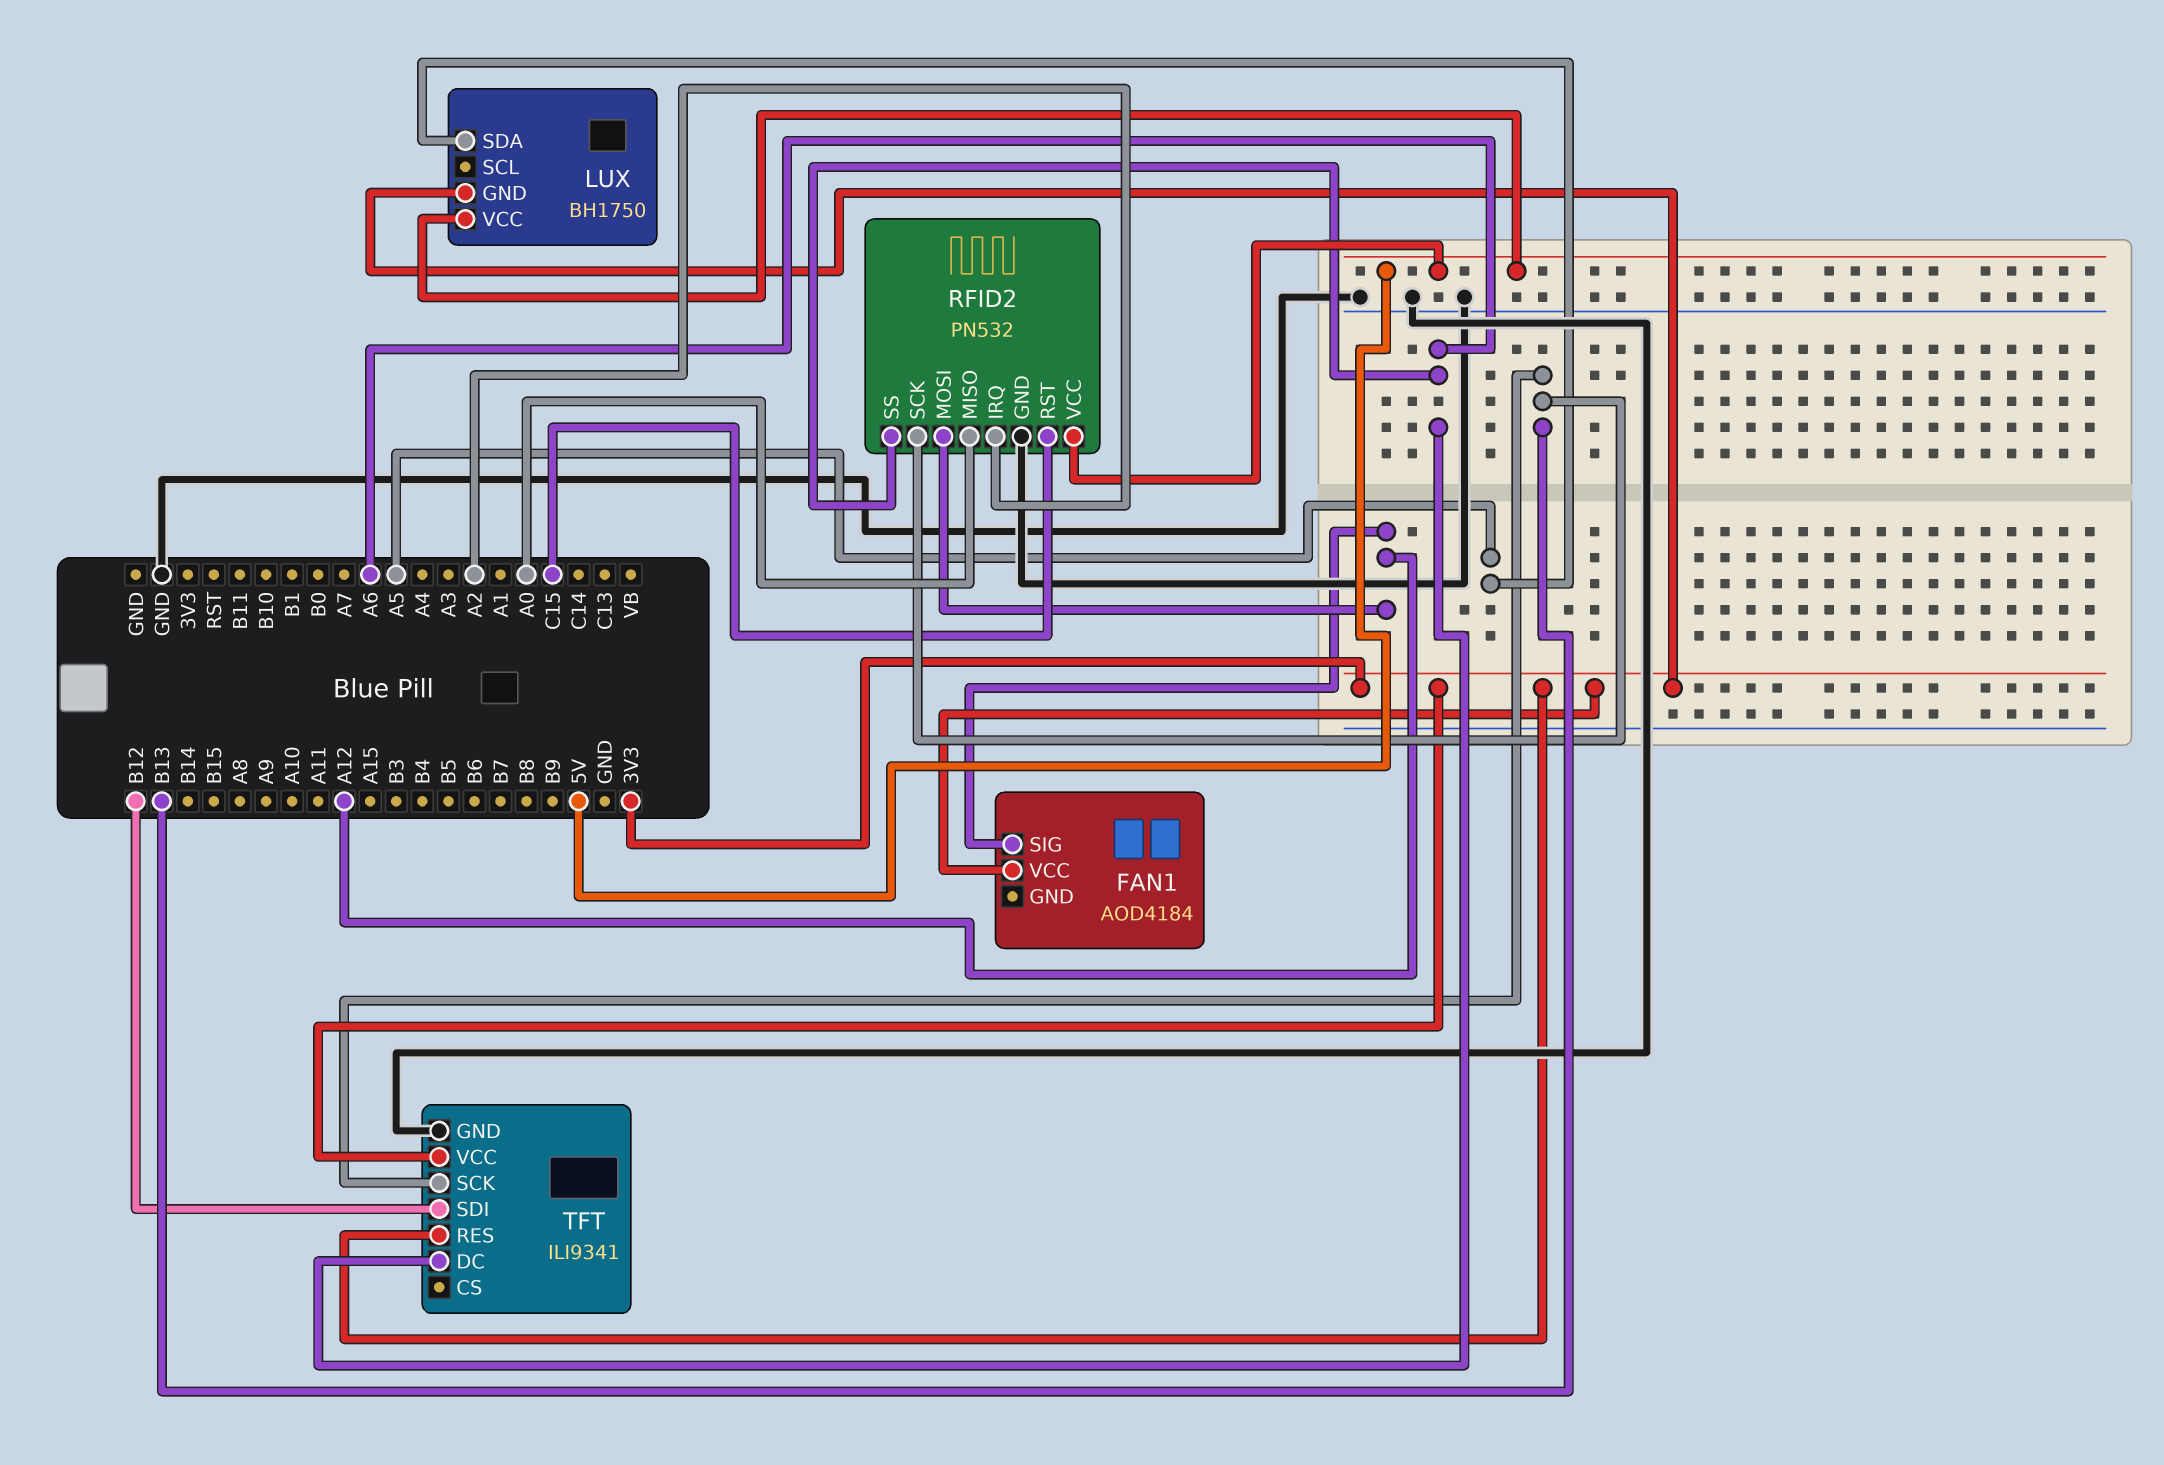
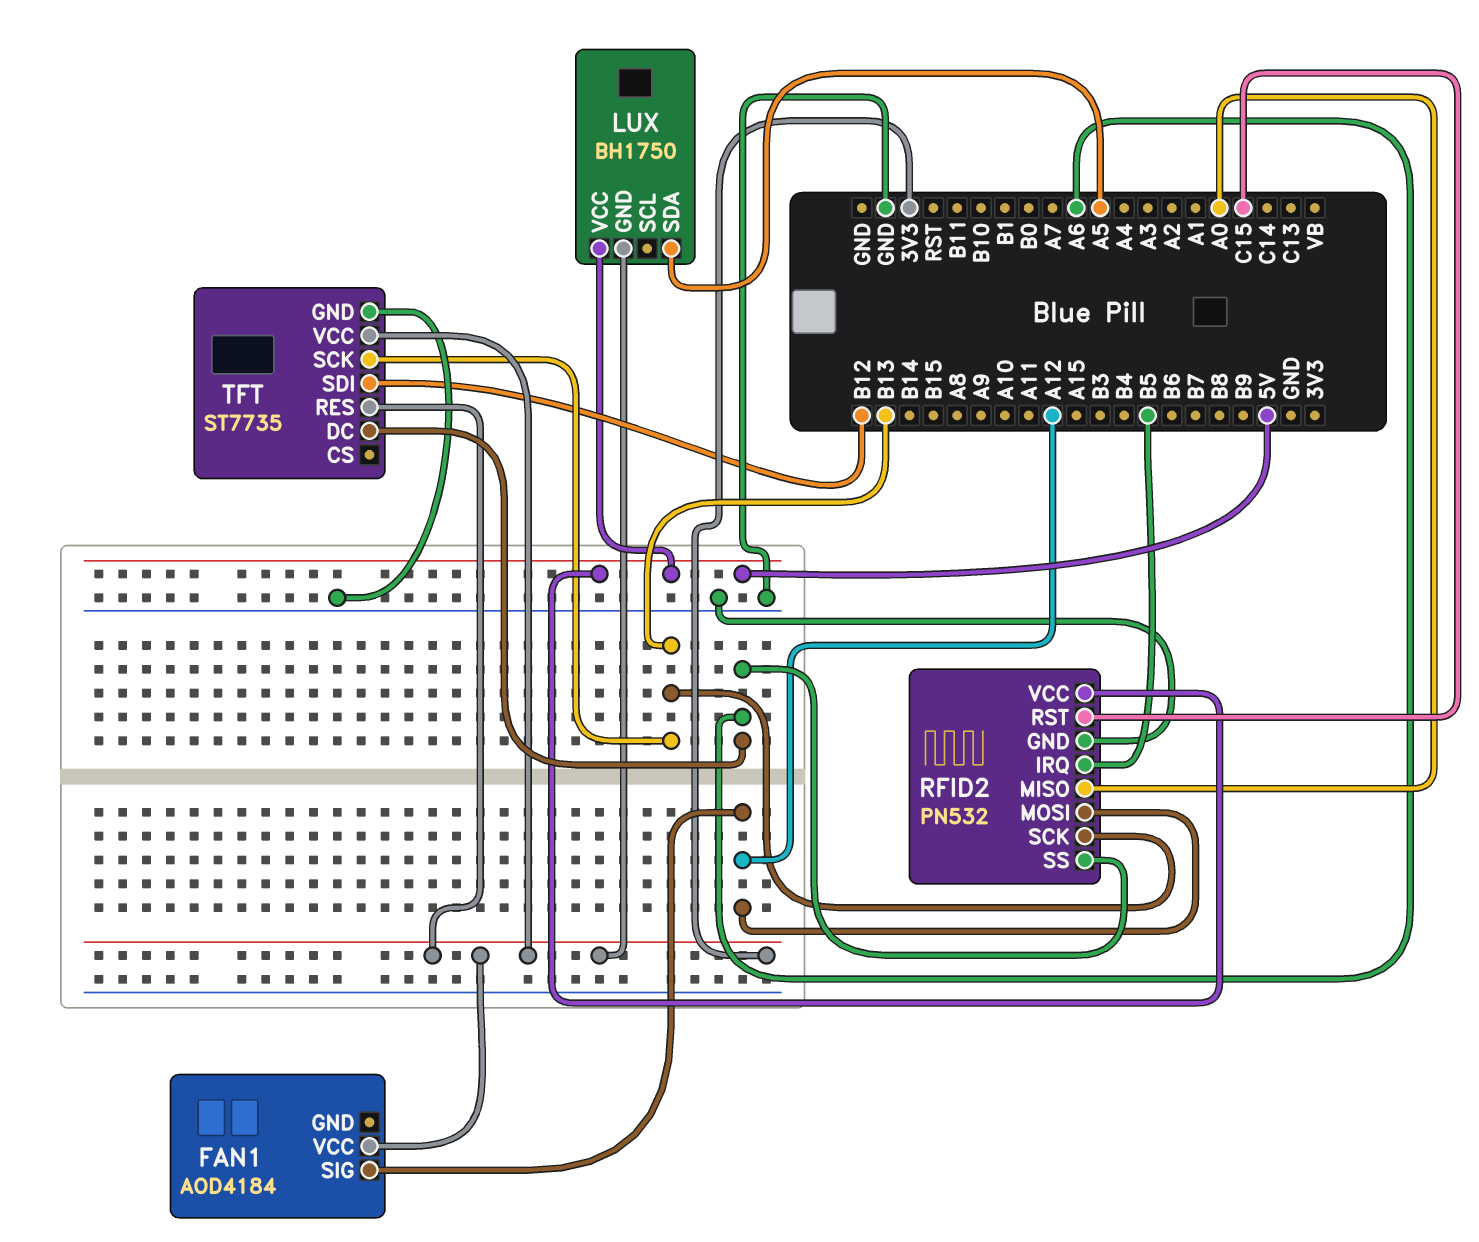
RFID2 pin IRQ: A2 -> B5
TFT: ILI9341 -> ST7735

